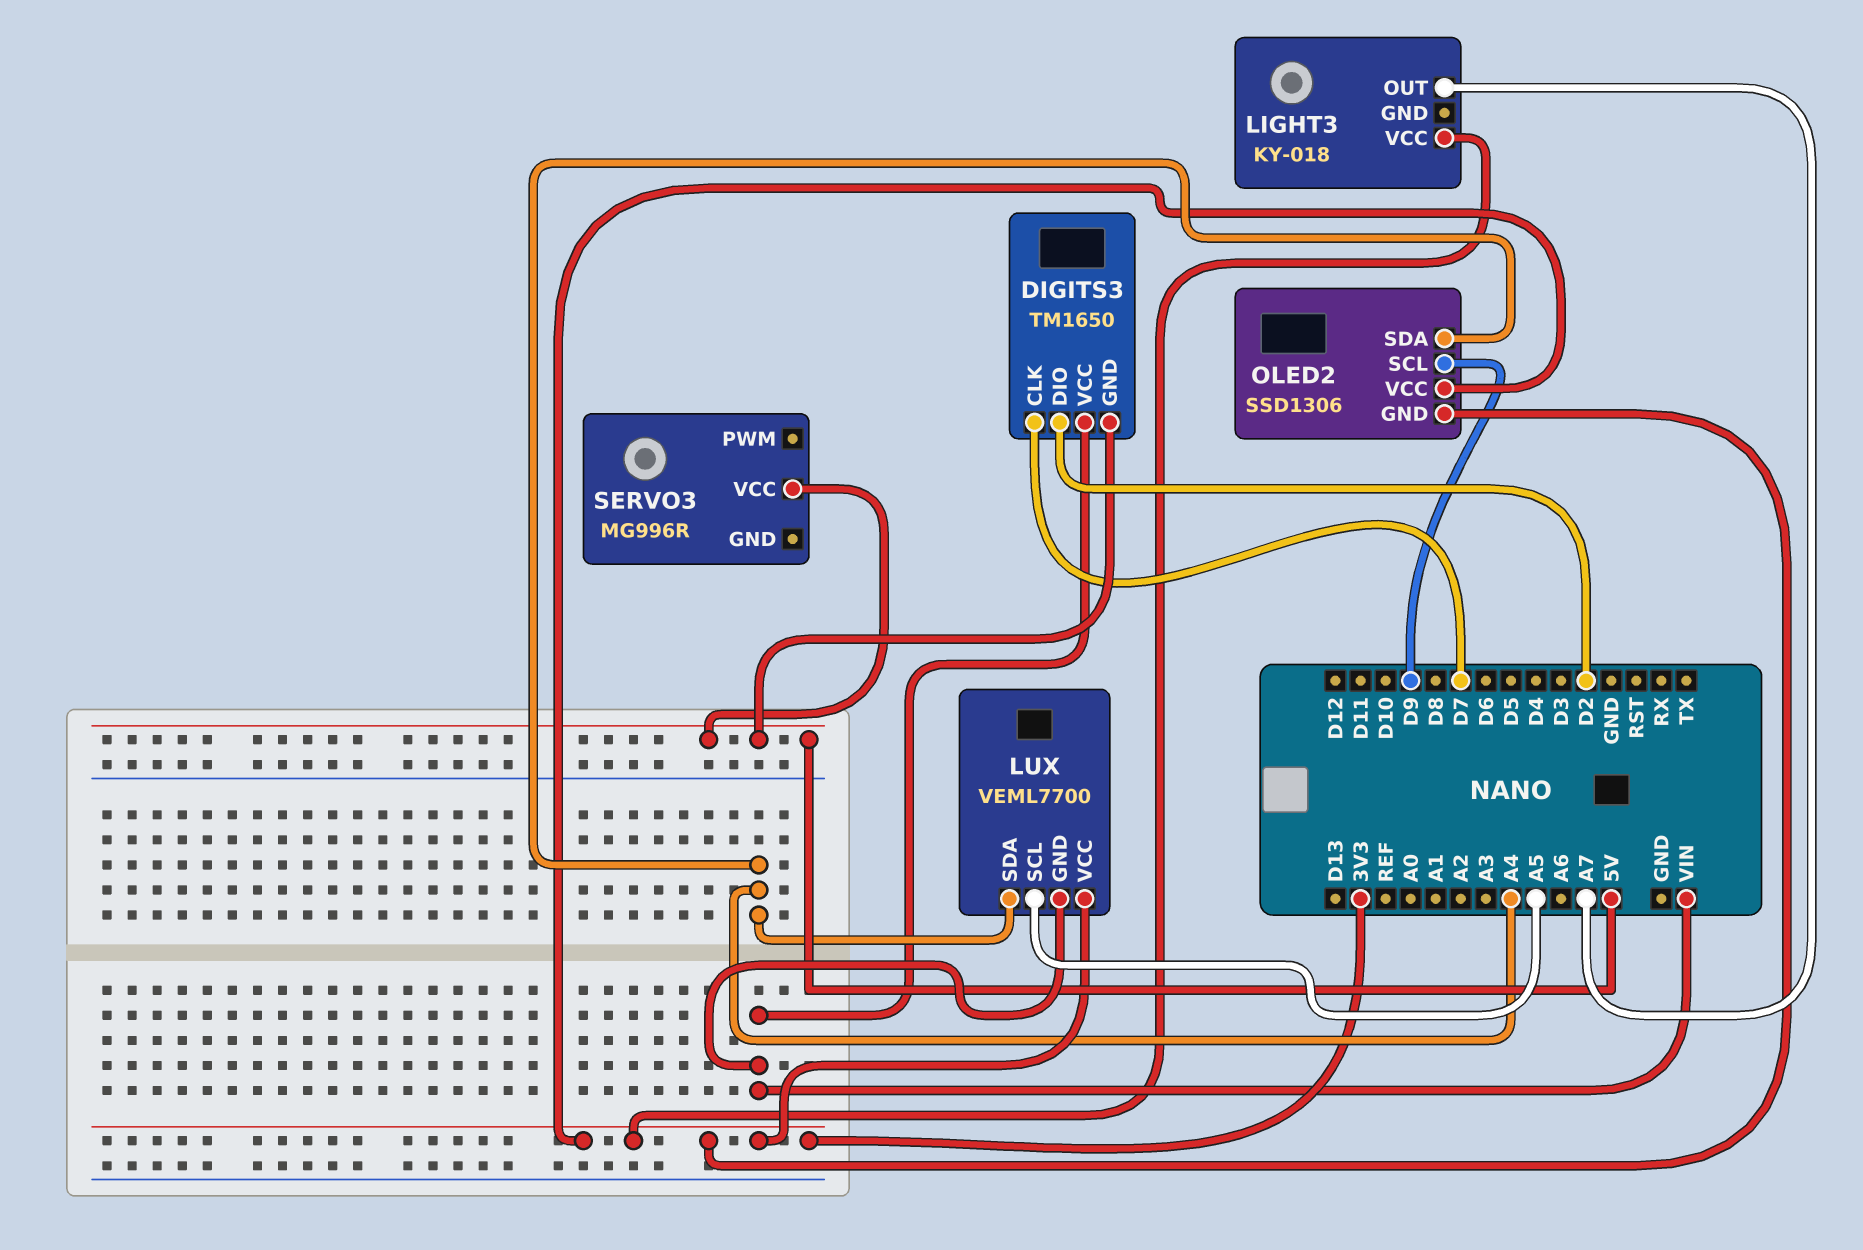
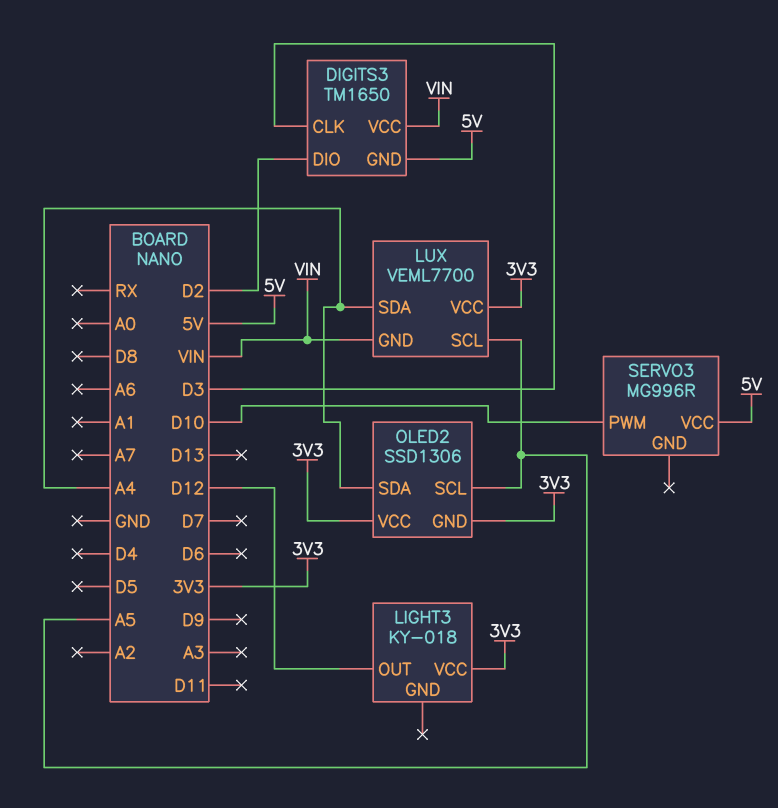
DIGITS3 pin CLK: D7 -> D3
LIGHT3 pin OUT: A7 -> D12
OLED2 pin SCL: D9 -> A5
SERVO3 pin PWM: none -> D10

